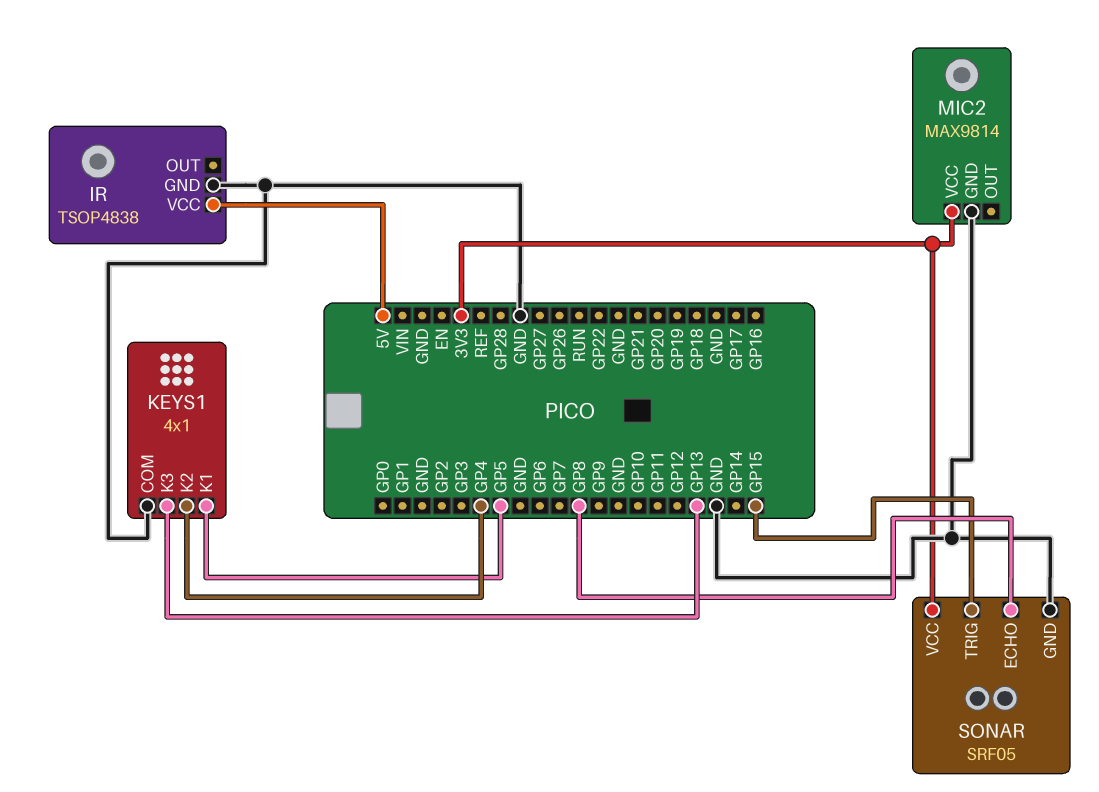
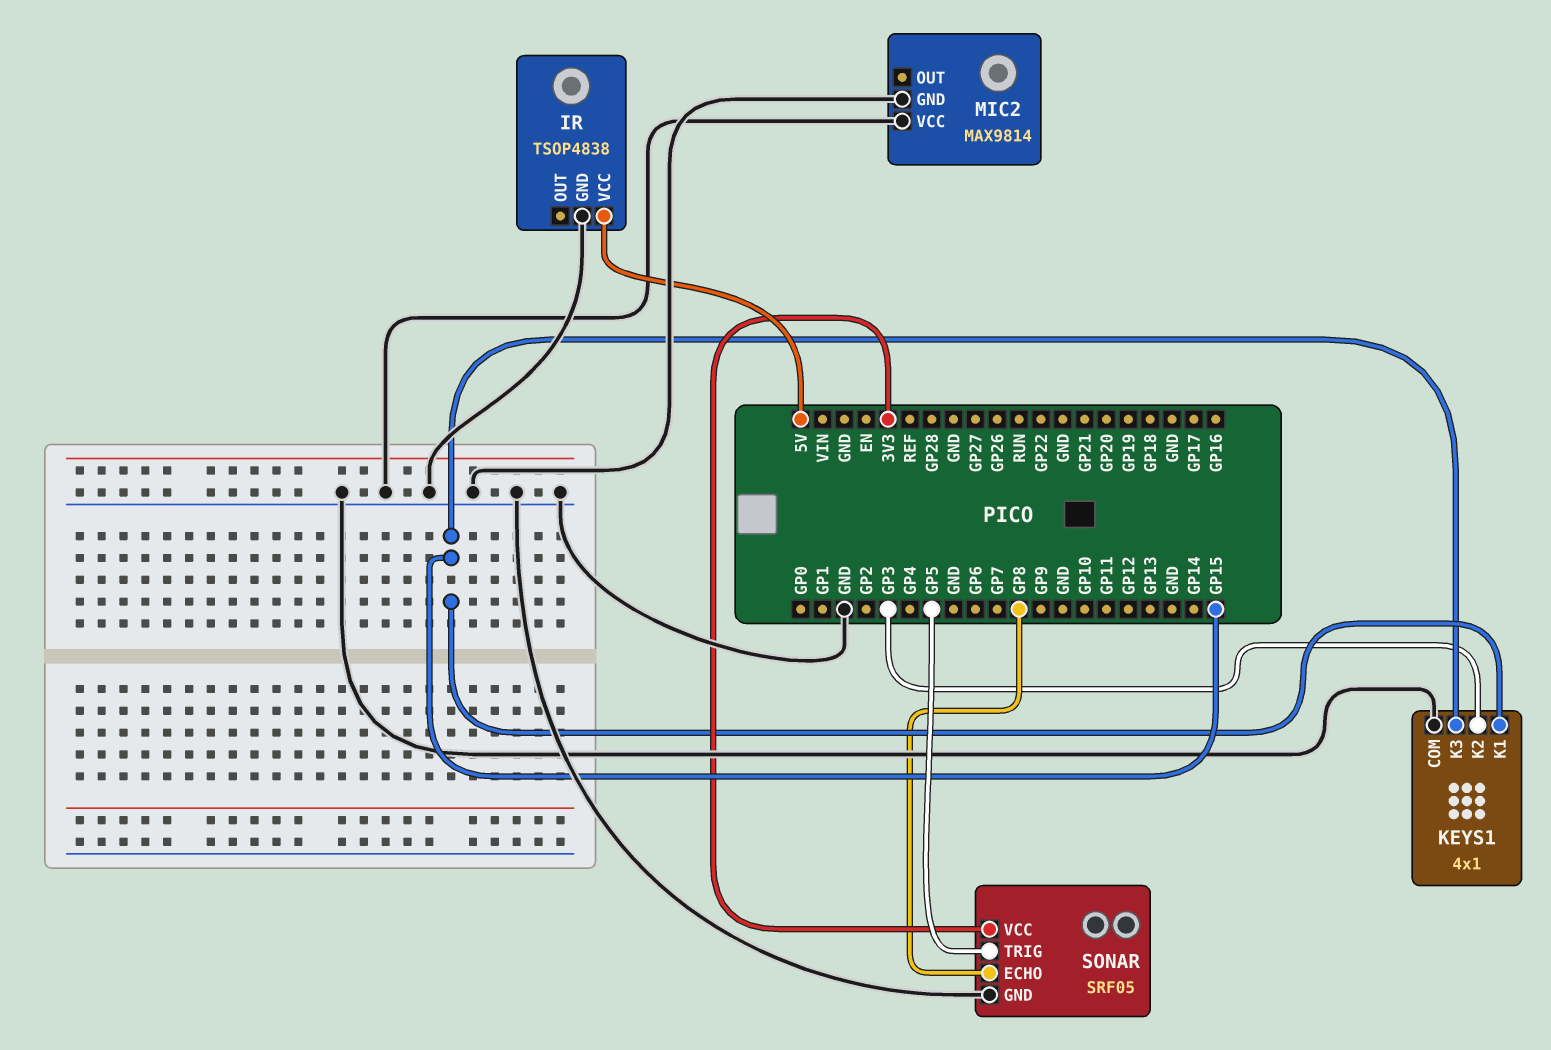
KEYS1 pin K1: GP5 -> GP15
KEYS1 pin K2: GP4 -> GP3
KEYS1 pin K3: GP13 -> GP15
MIC2 pin VCC: 3V3 -> GND
SONAR pin TRIG: GP15 -> GP5

